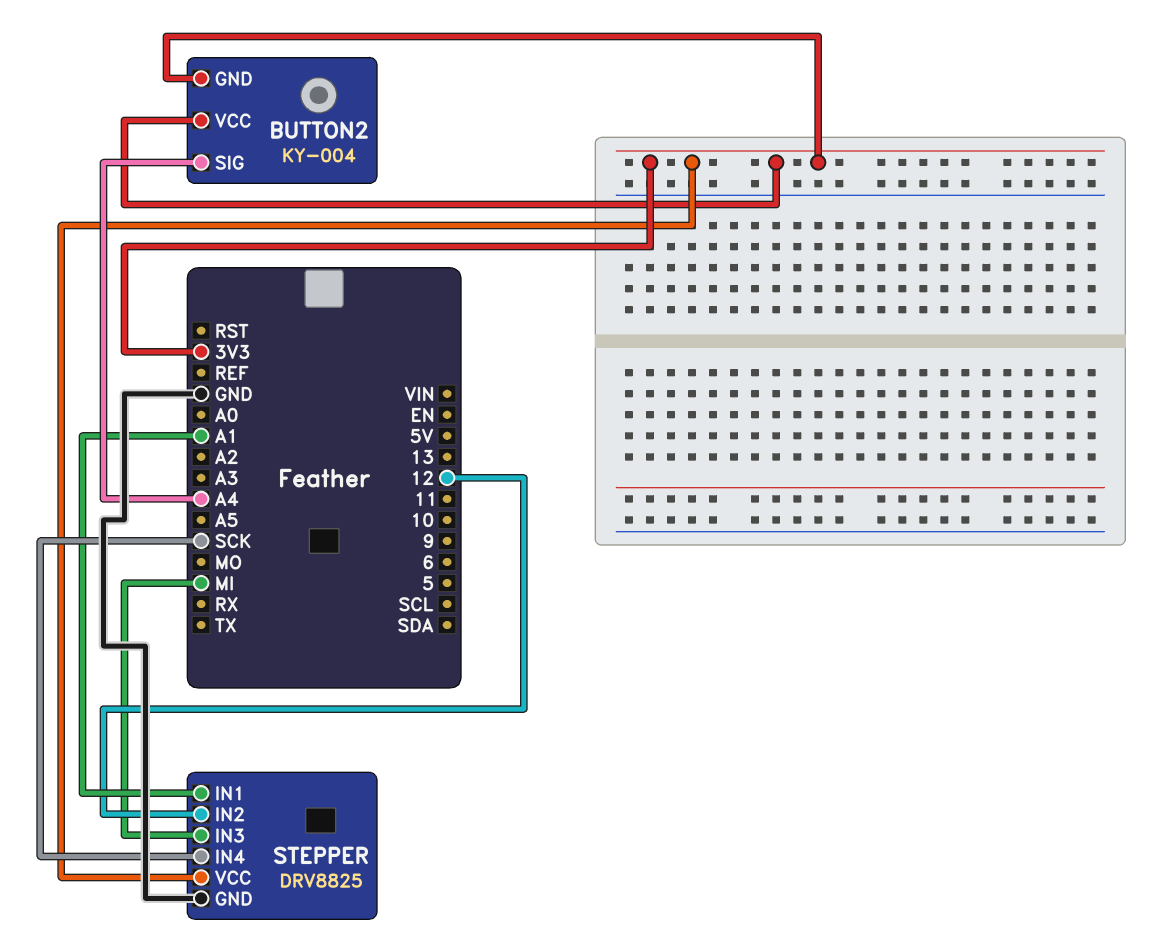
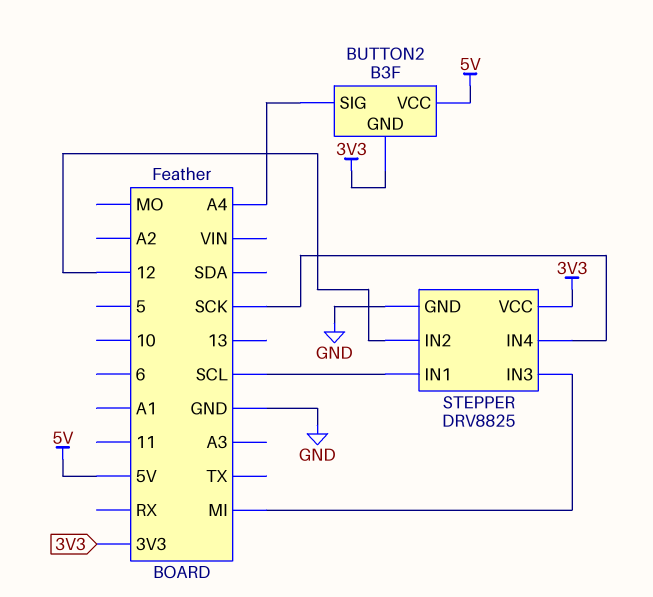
BUTTON2: KY-004 -> B3F
BUTTON2 pin VCC: 3V3 -> 5V
STEPPER pin IN1: A1 -> SCL

